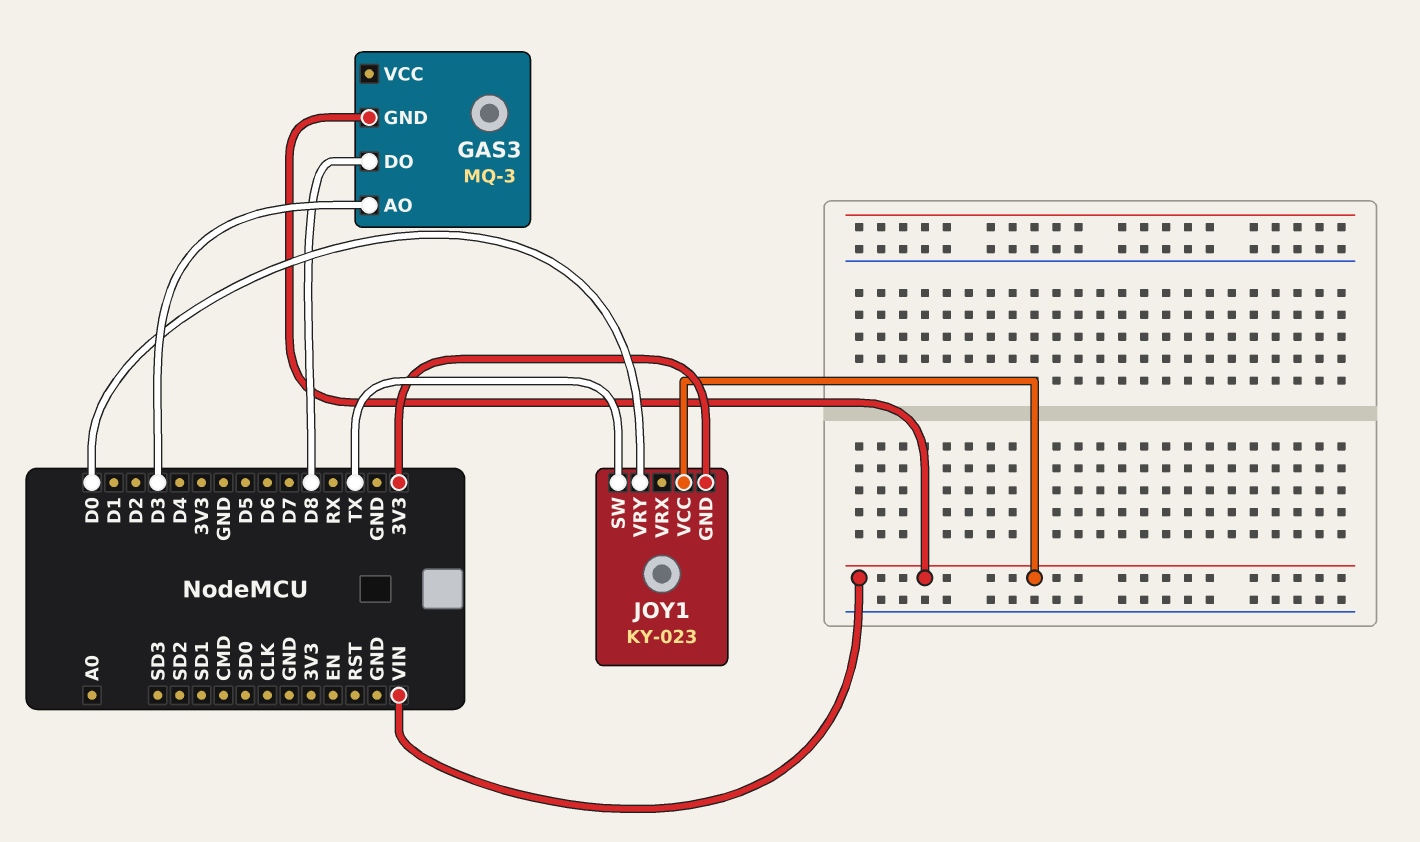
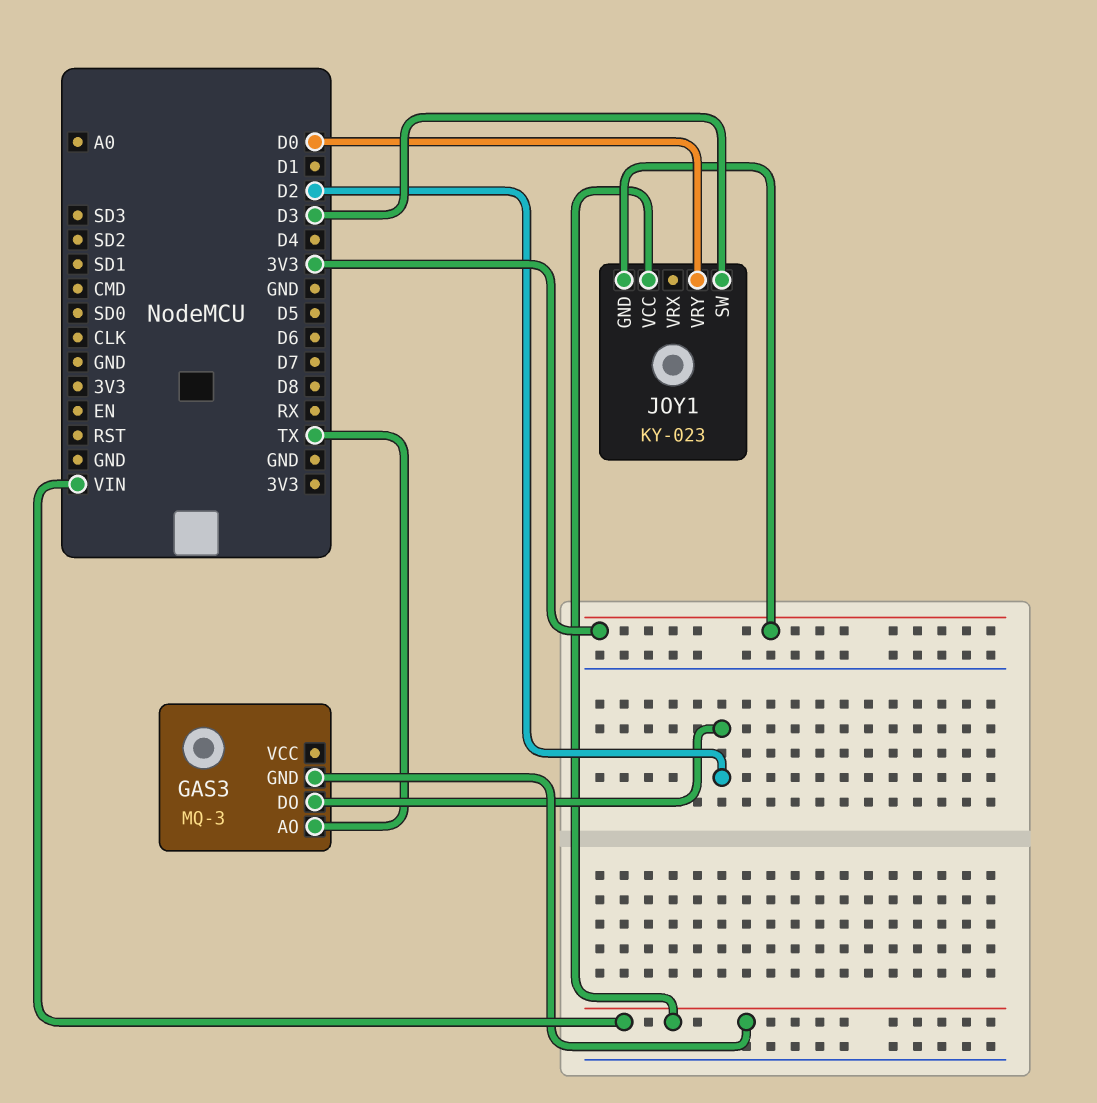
GAS3 pin AO: D3 -> TX
GAS3 pin DO: D8 -> D2
JOY1 pin SW: TX -> D3

